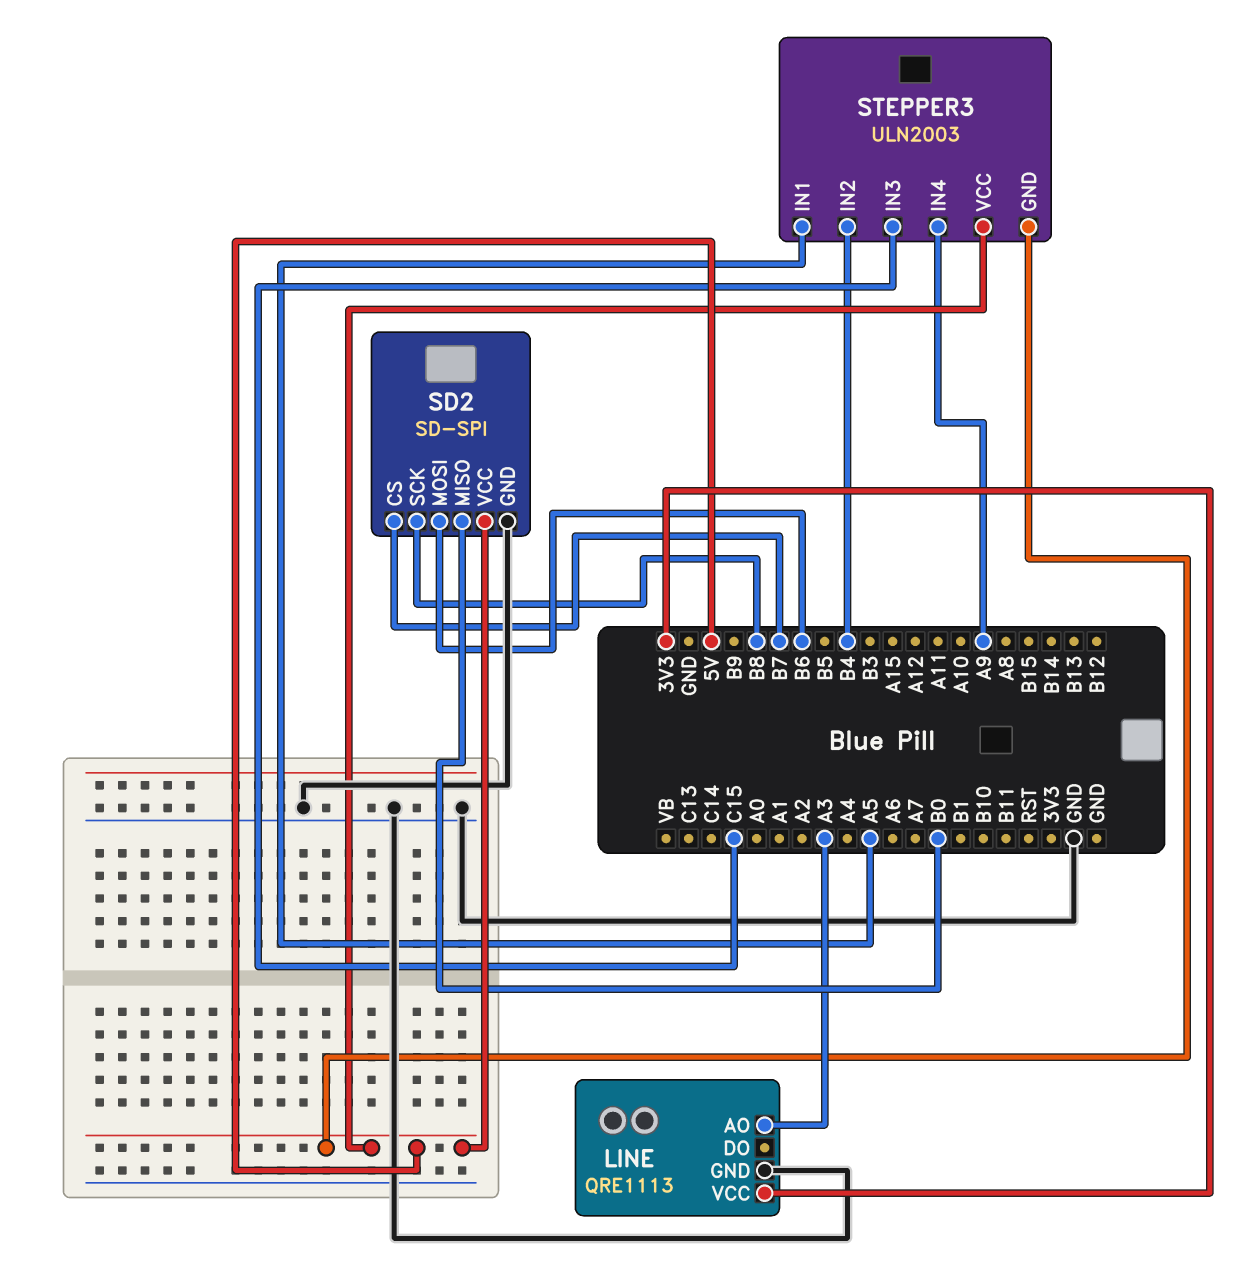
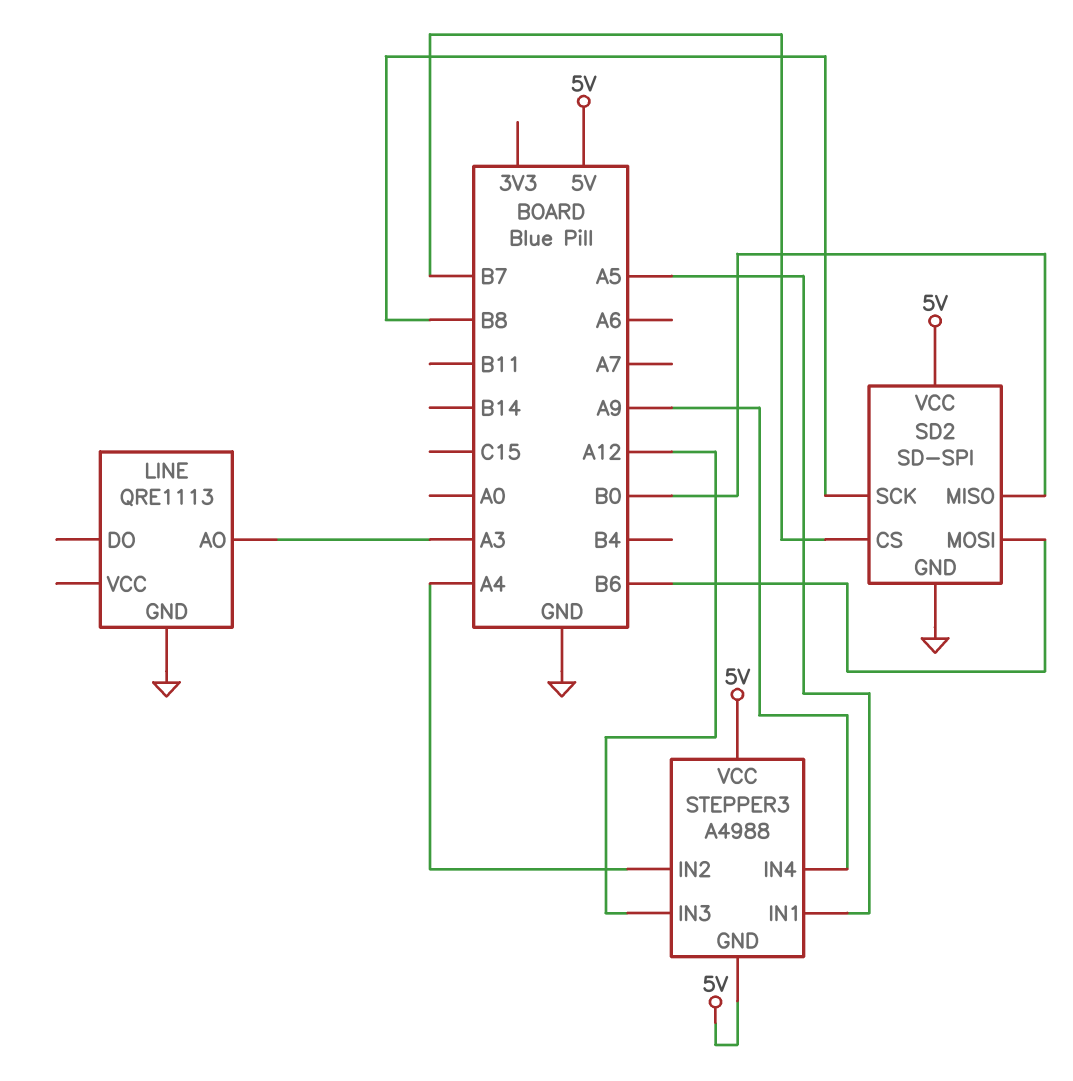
LINE pin VCC: 3V3 -> none
STEPPER3: ULN2003 -> A4988
STEPPER3 pin IN2: B4 -> A4
STEPPER3 pin IN3: C15 -> A12

